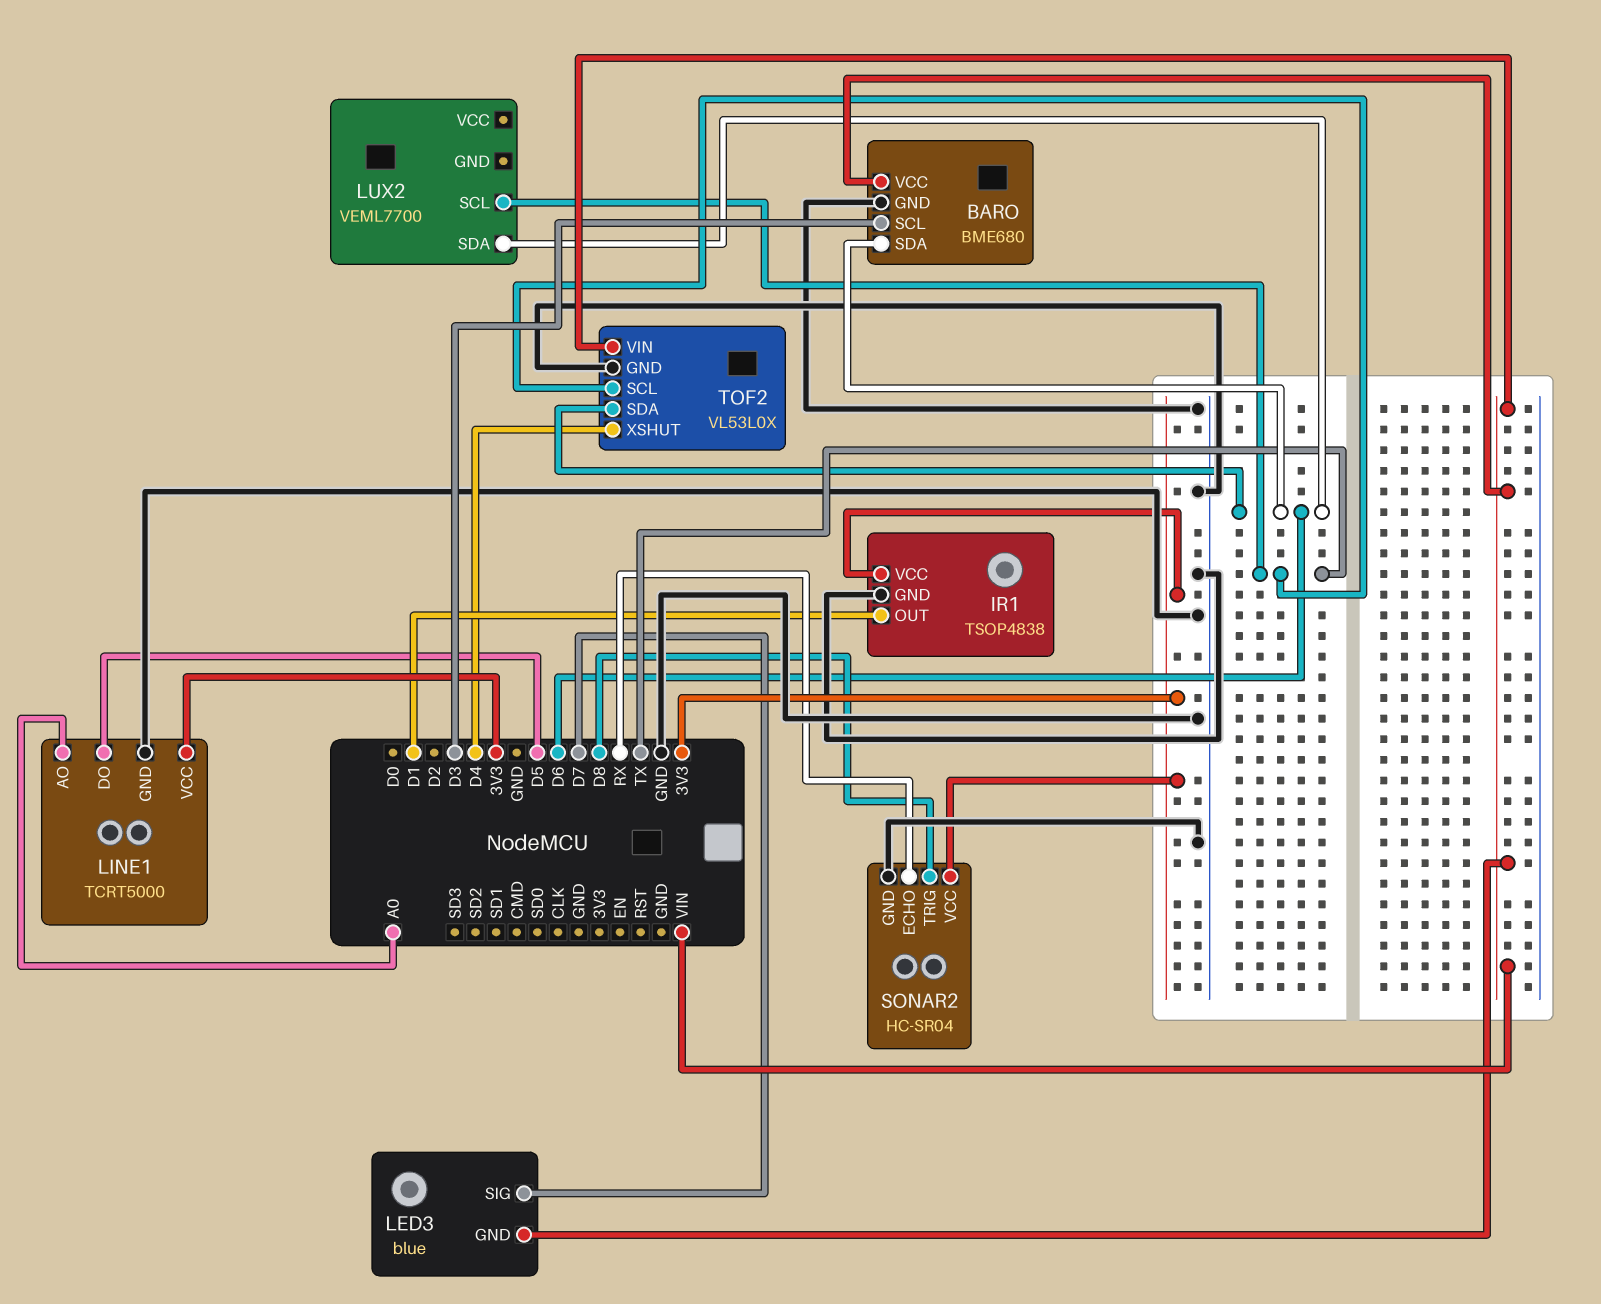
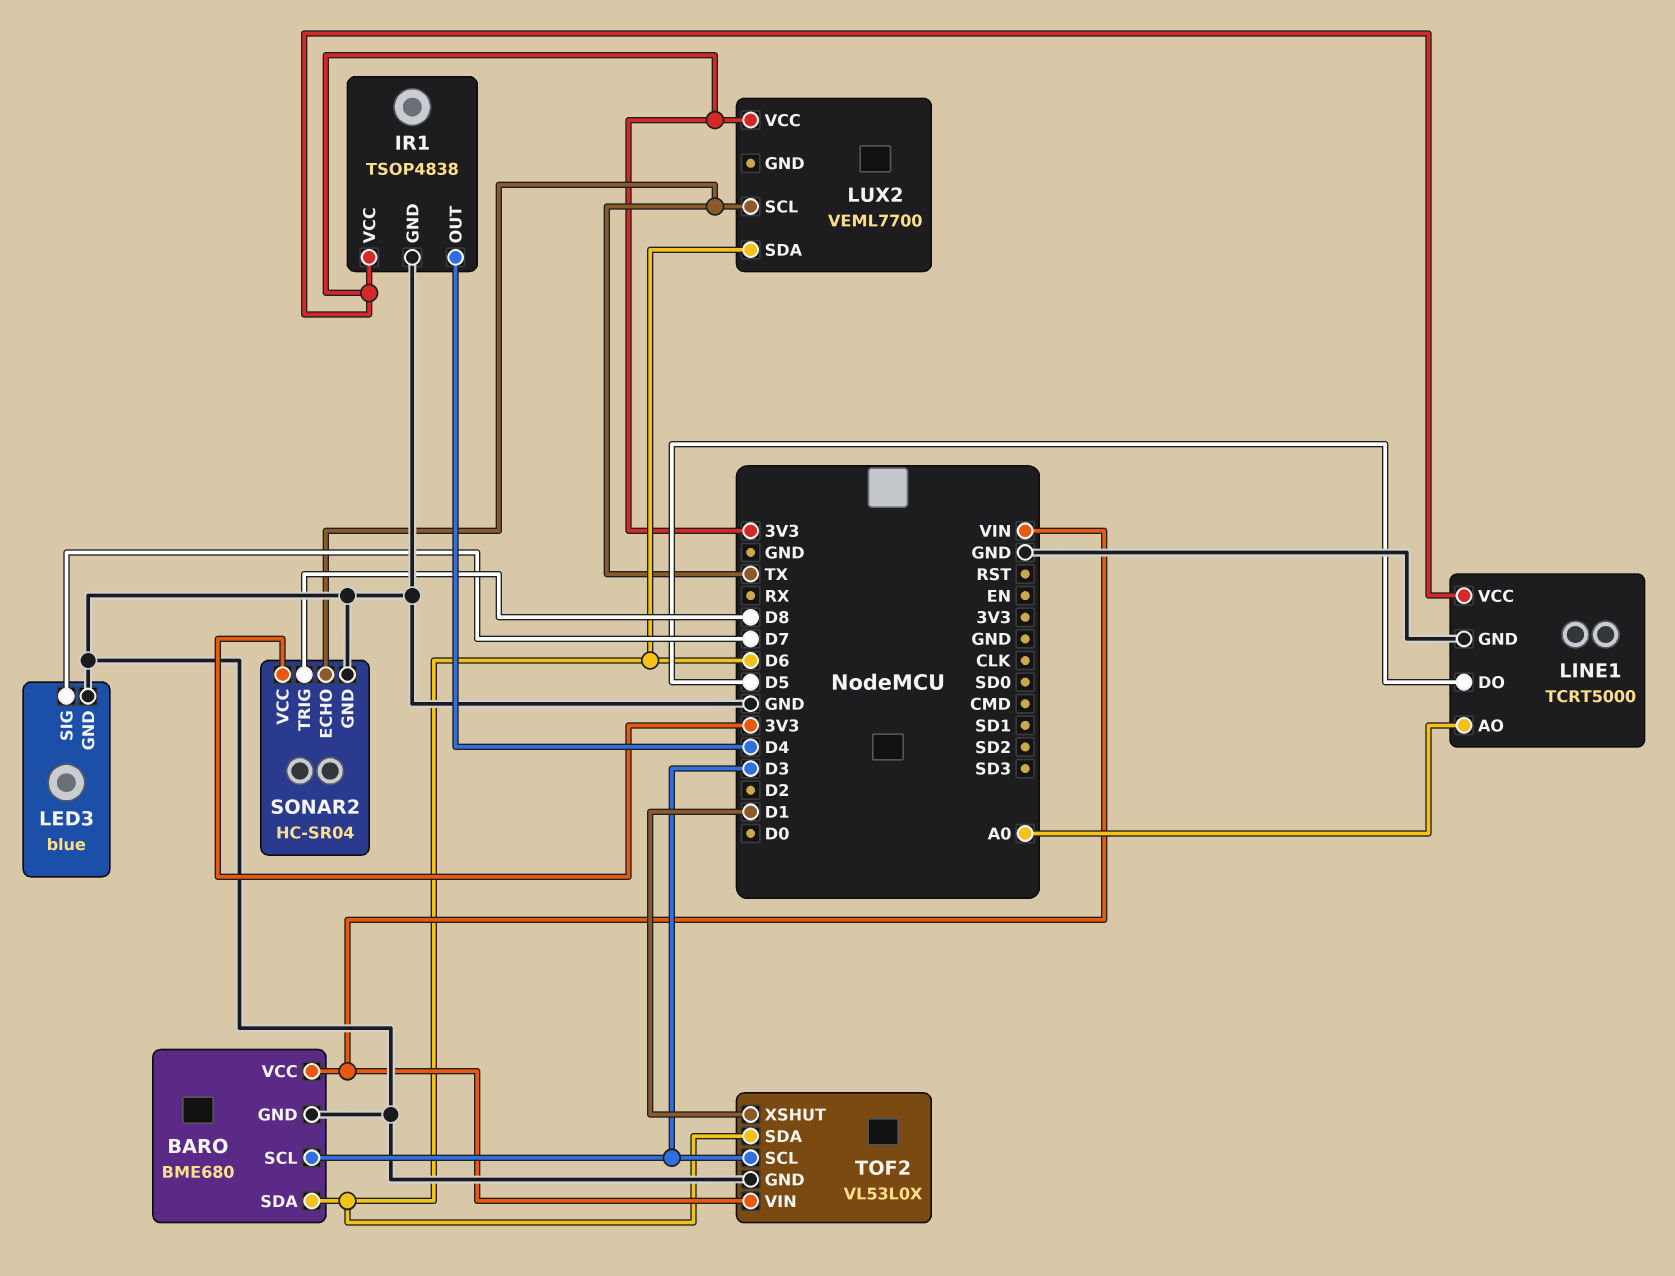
IR1 pin OUT: D1 -> D4
LED3 pin GND: VIN -> GND
LUX2 pin VCC: none -> 3V3
SONAR2 pin ECHO: RX -> TX
TOF2 pin SCL: TX -> D3
TOF2 pin XSHUT: D4 -> D1

